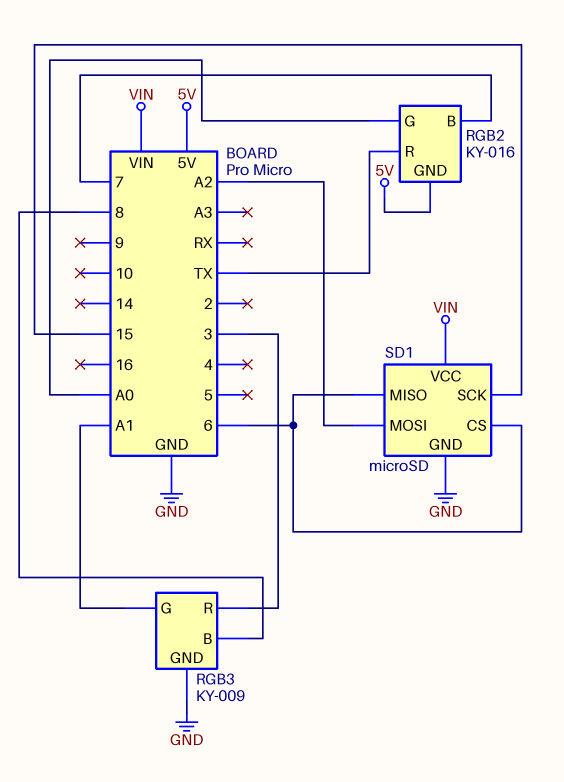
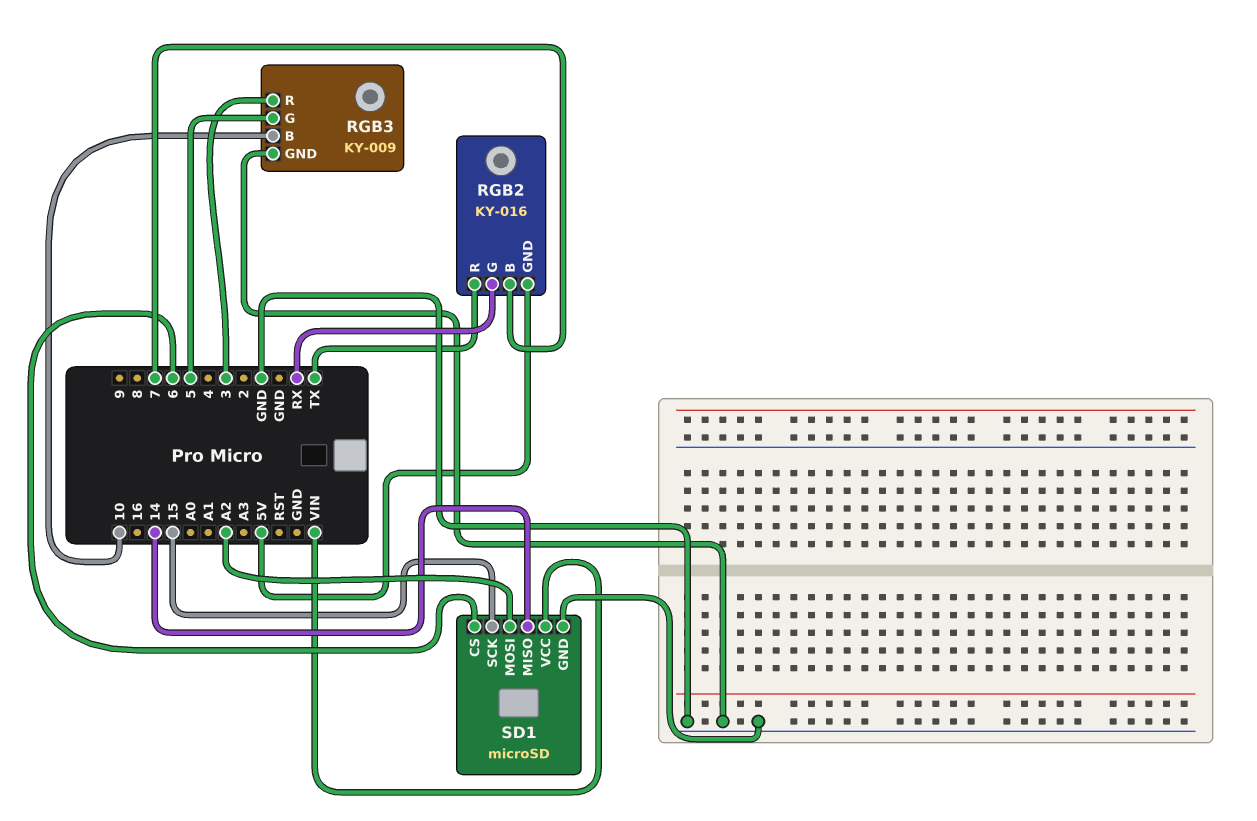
RGB2 pin G: A0 -> RX
RGB3 pin B: 8 -> 10
RGB3 pin G: A1 -> 5
SD1 pin MISO: 6 -> 14

